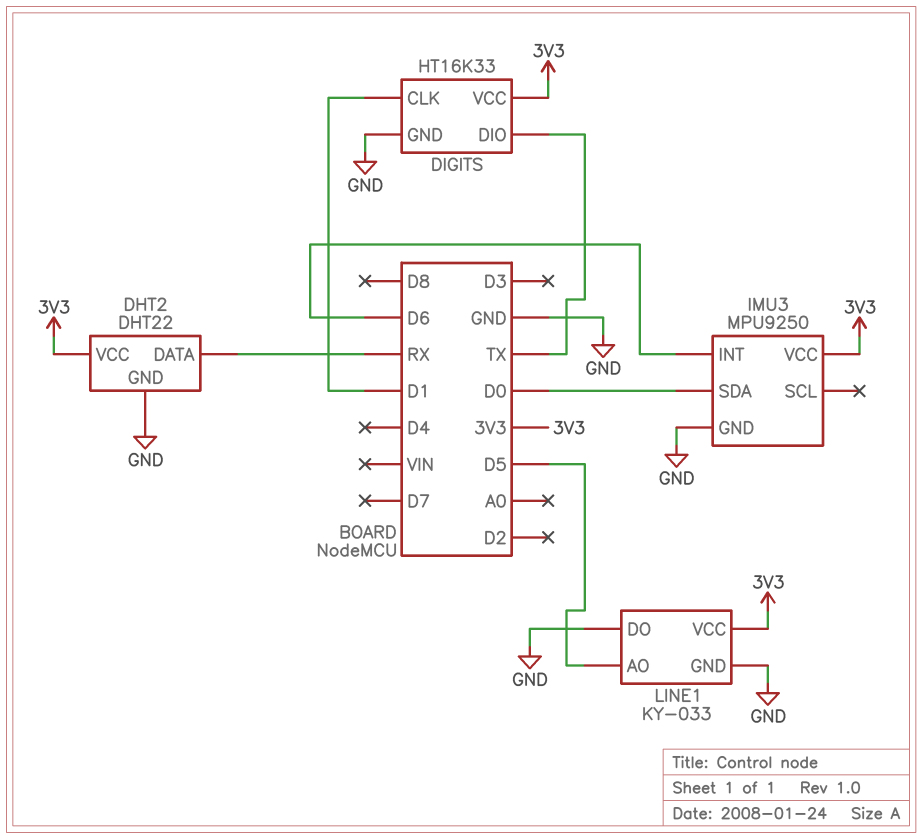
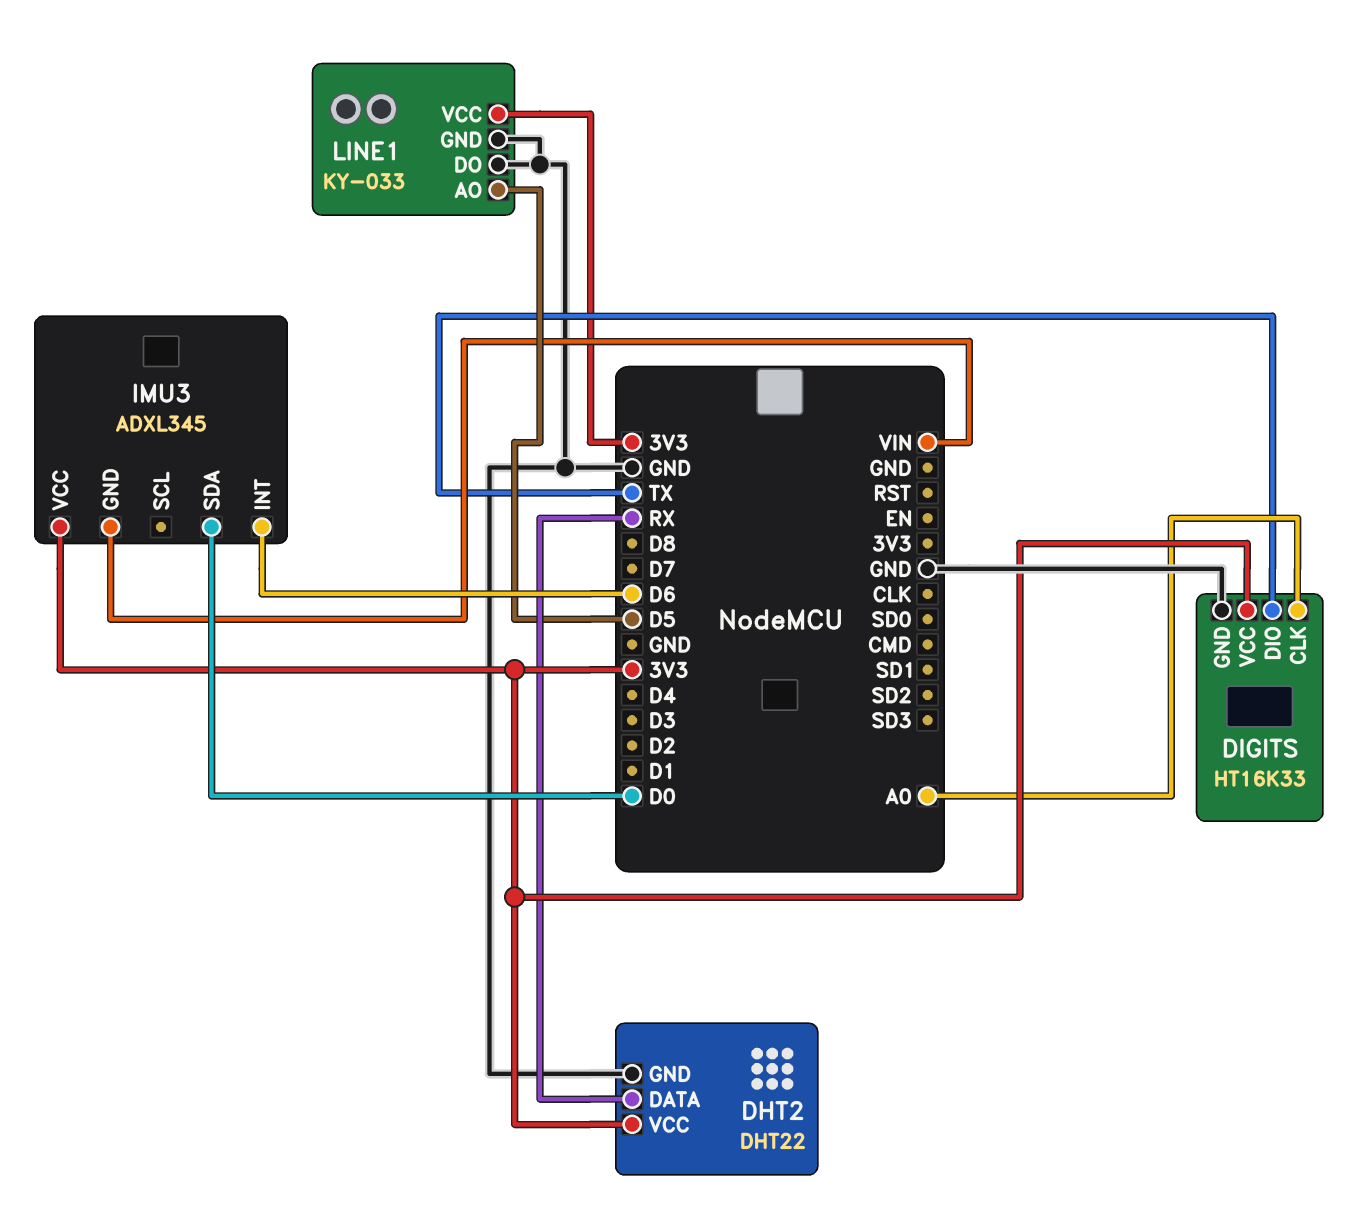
DIGITS pin CLK: D1 -> A0
IMU3: MPU9250 -> ADXL345
IMU3 pin GND: GND -> VIN

